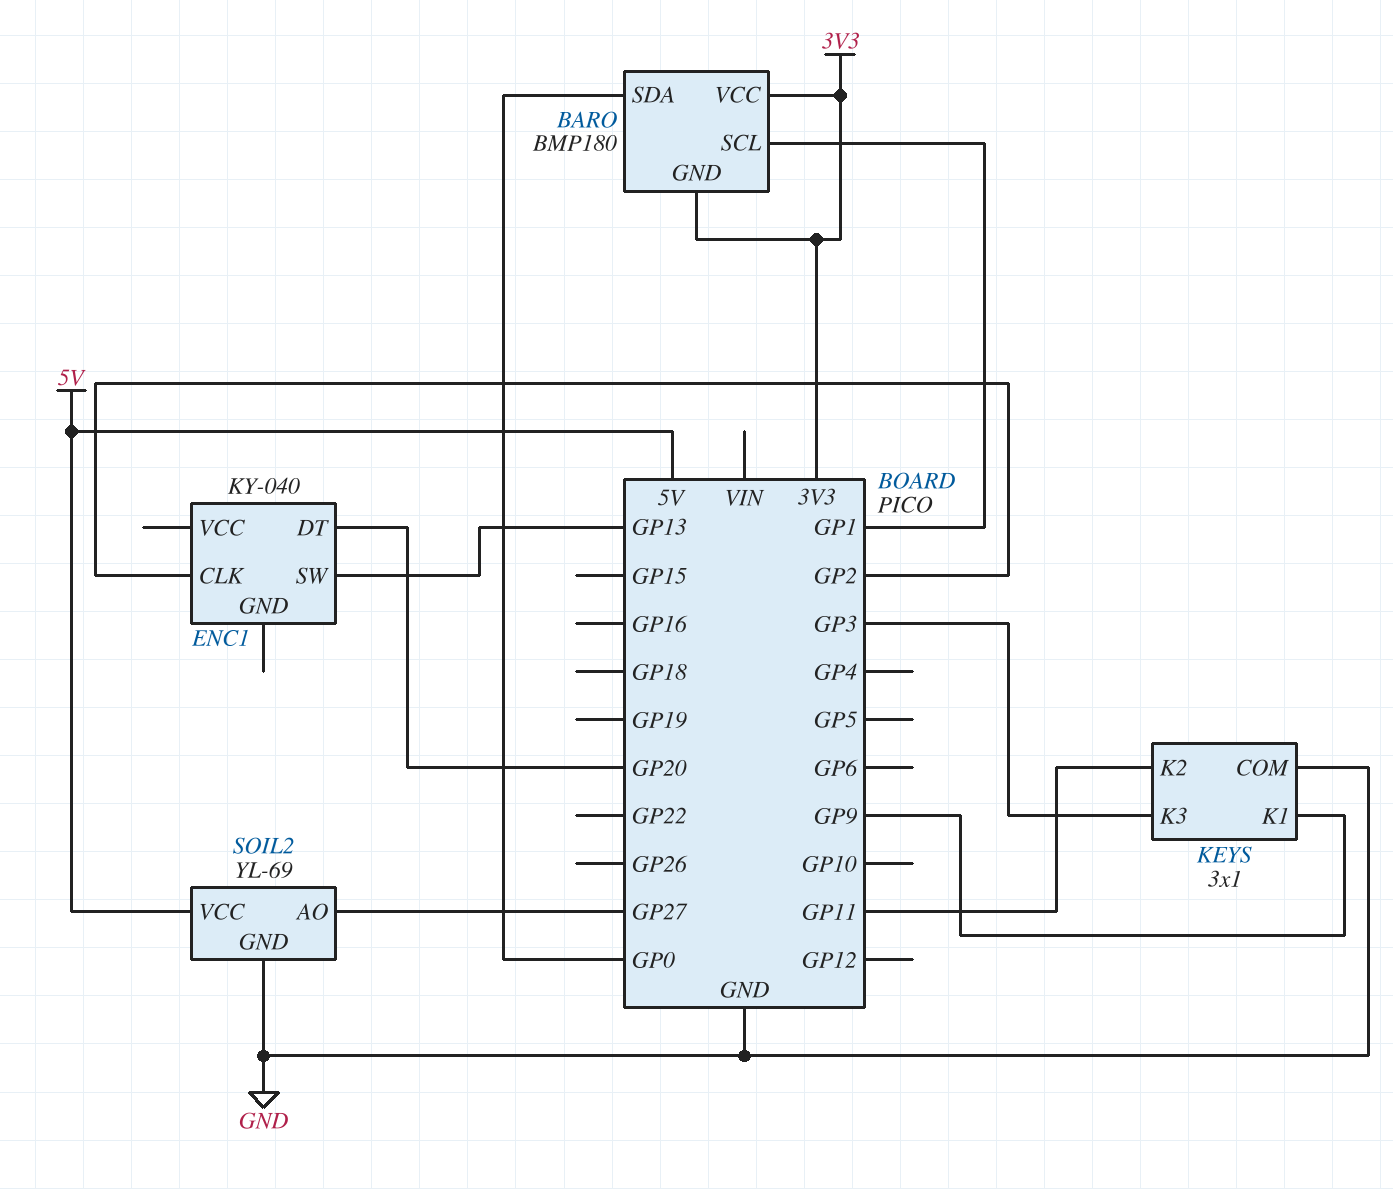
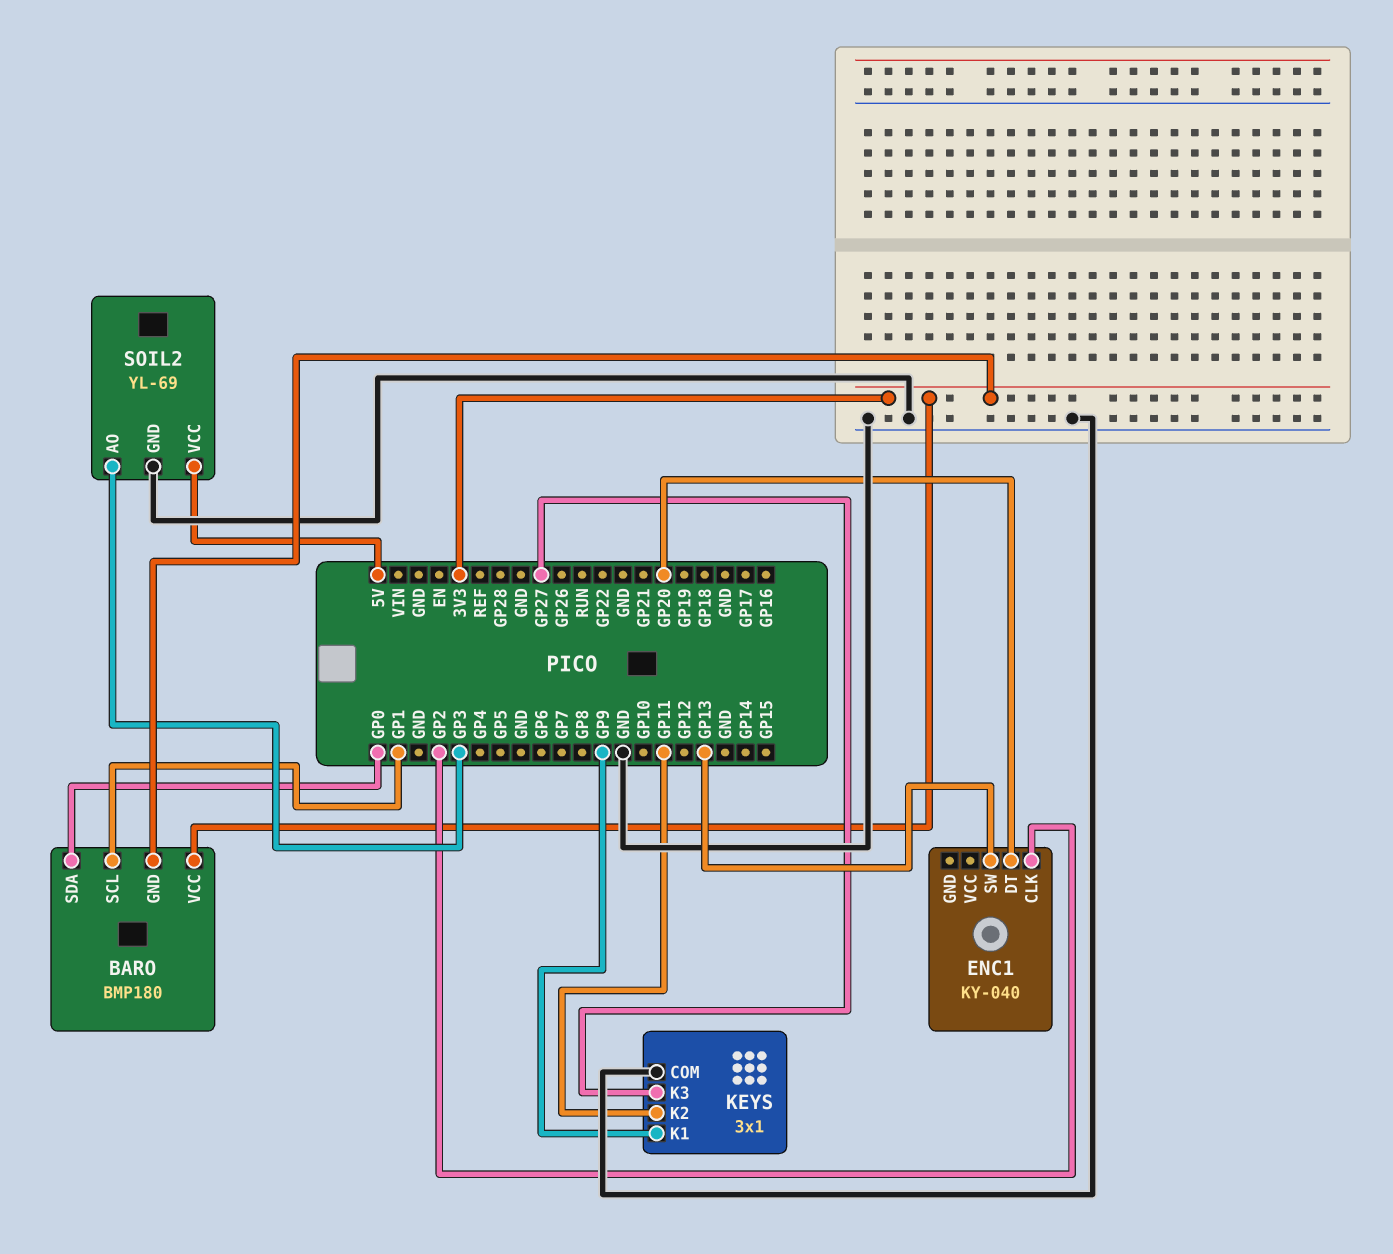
KEYS pin K3: GP3 -> GP27
SOIL2 pin AO: GP27 -> GP3

